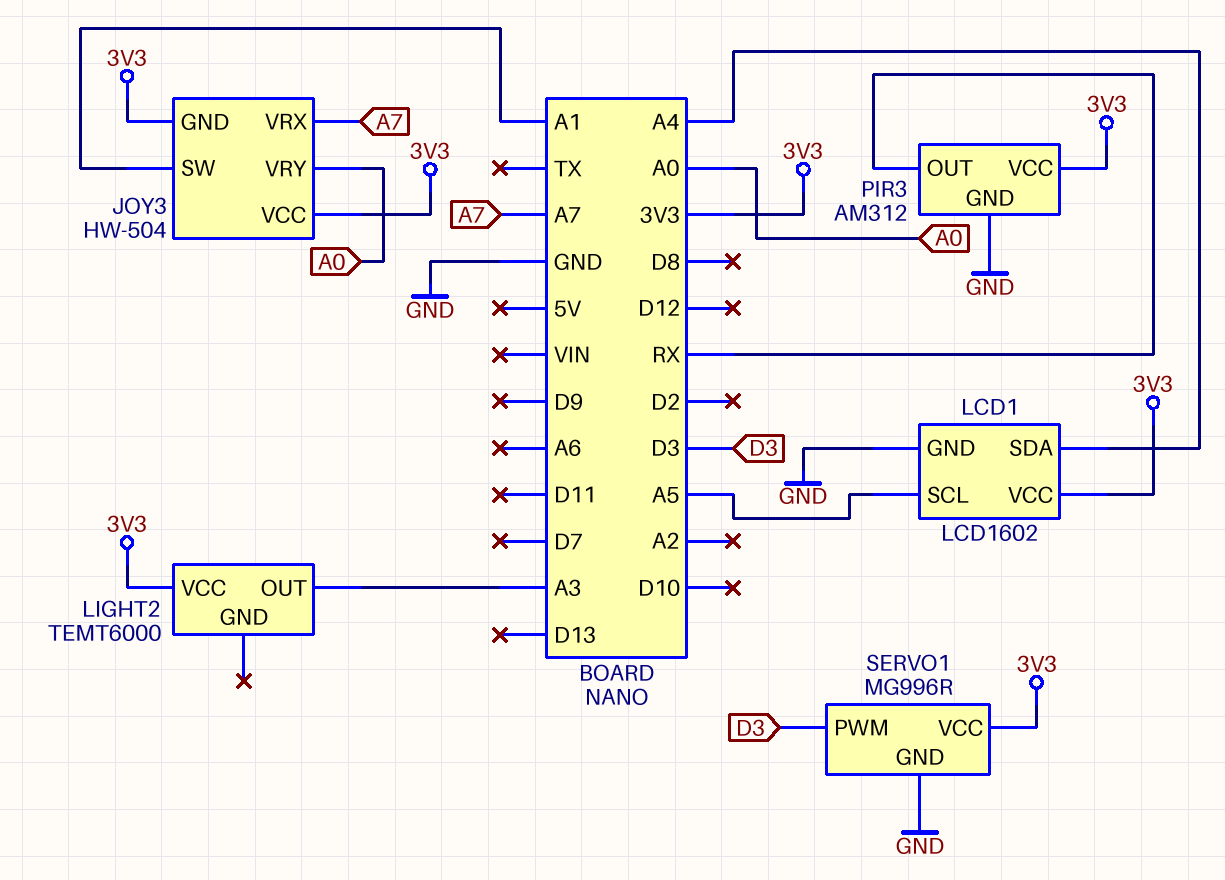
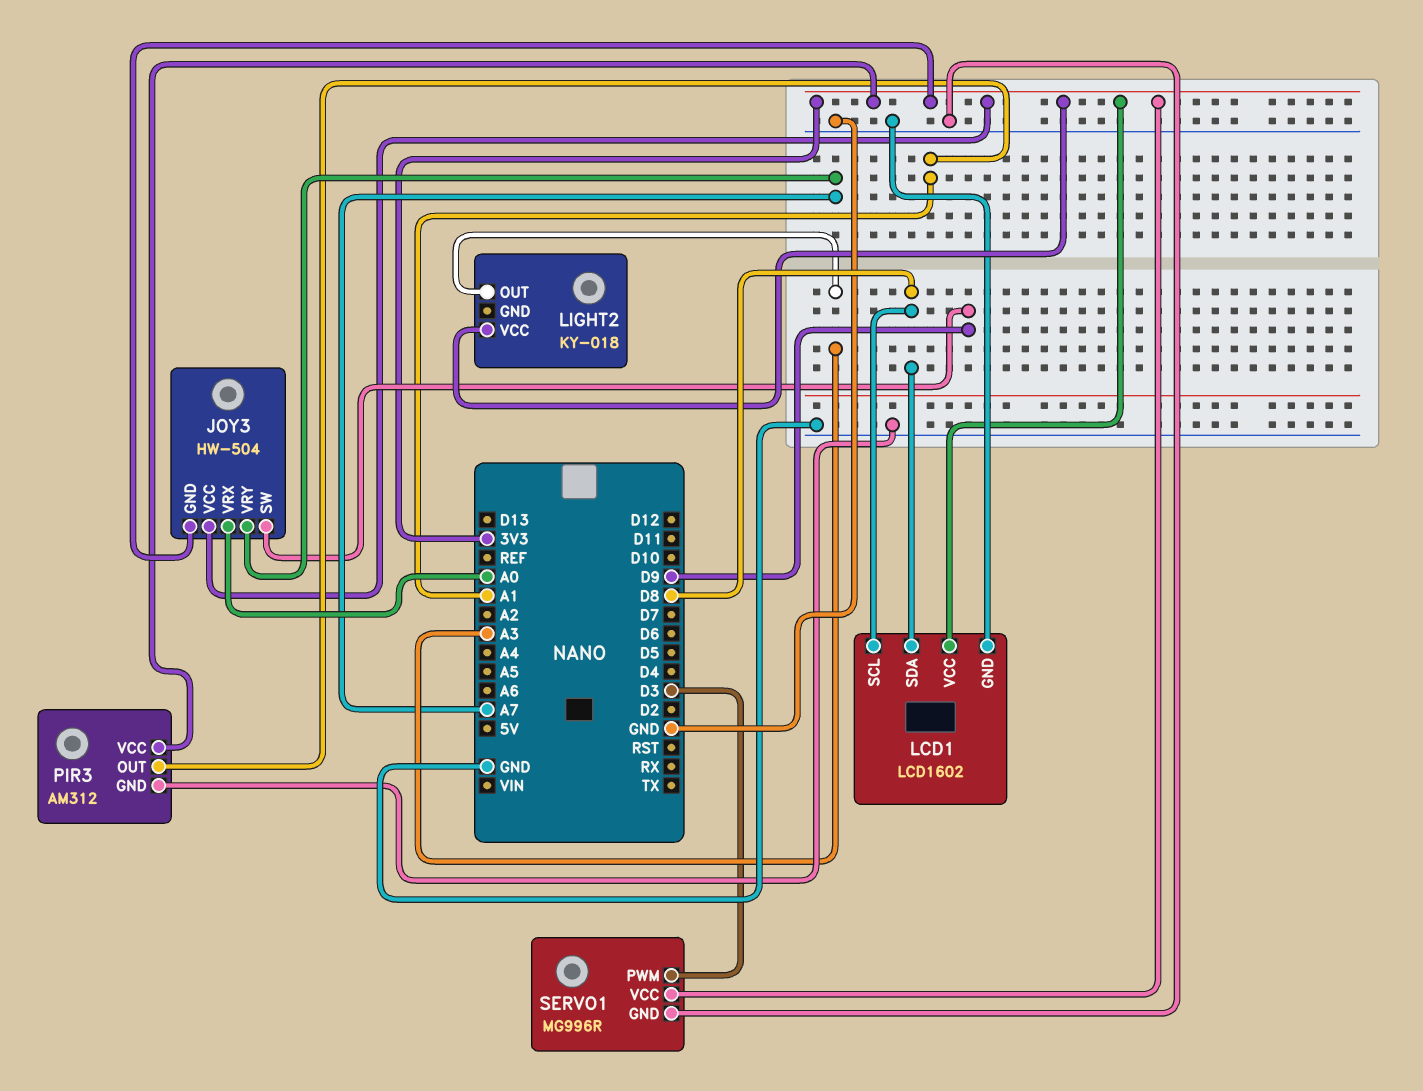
JOY3 pin SW: A1 -> D9
JOY3 pin VRX: A7 -> A0
JOY3 pin VRY: A0 -> A7
LCD1 pin SCL: A5 -> D8
LCD1 pin SDA: A4 -> D8
LIGHT2: TEMT6000 -> KY-018
PIR3 pin OUT: RX -> A1

